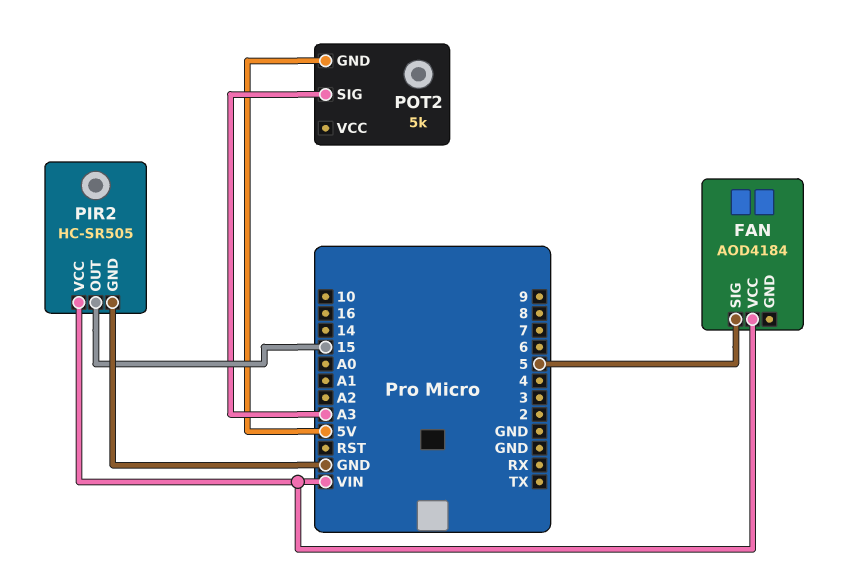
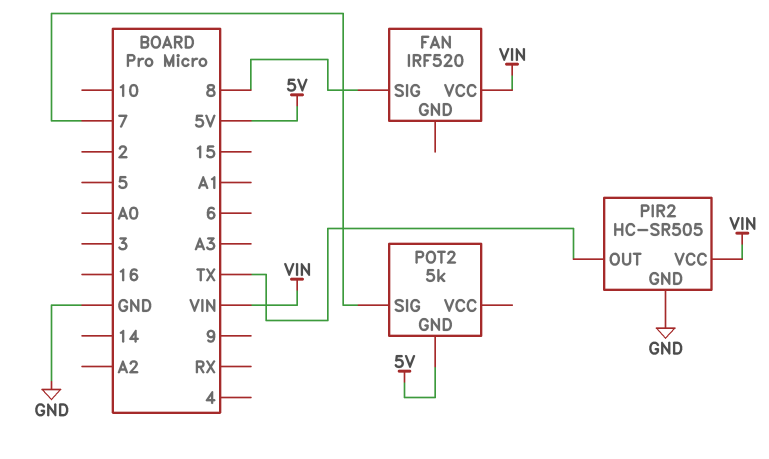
FAN: AOD4184 -> IRF520
FAN pin SIG: 5 -> 8
PIR2 pin OUT: 15 -> TX
POT2 pin SIG: A3 -> 7

